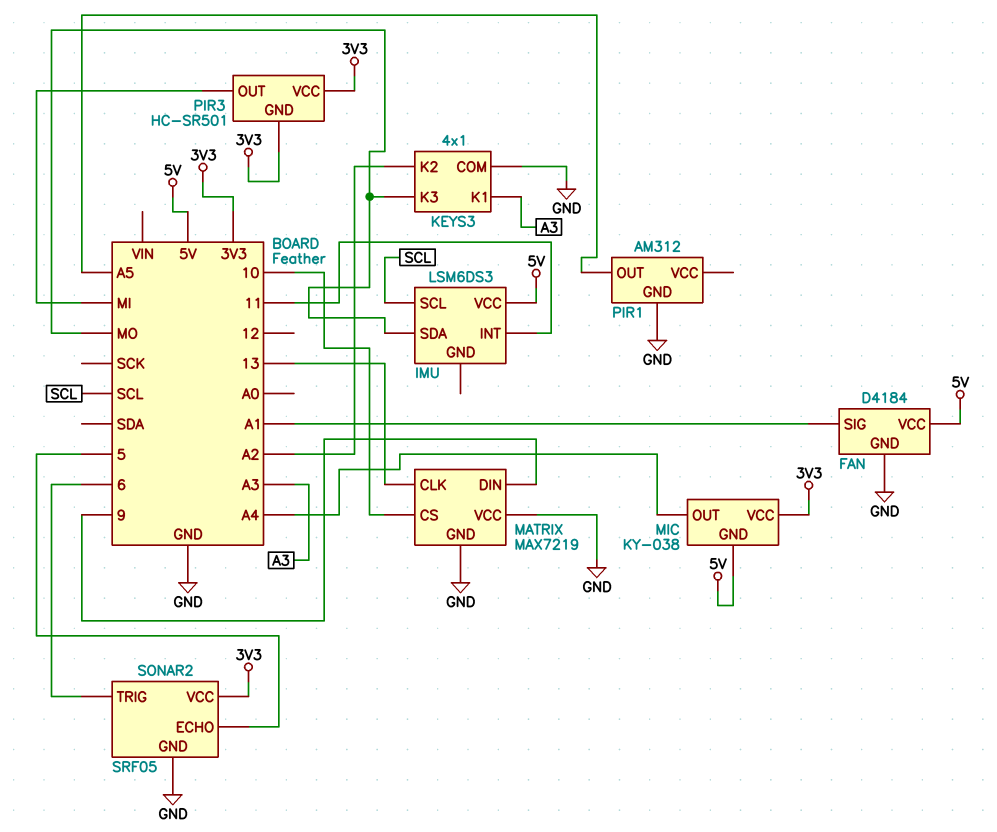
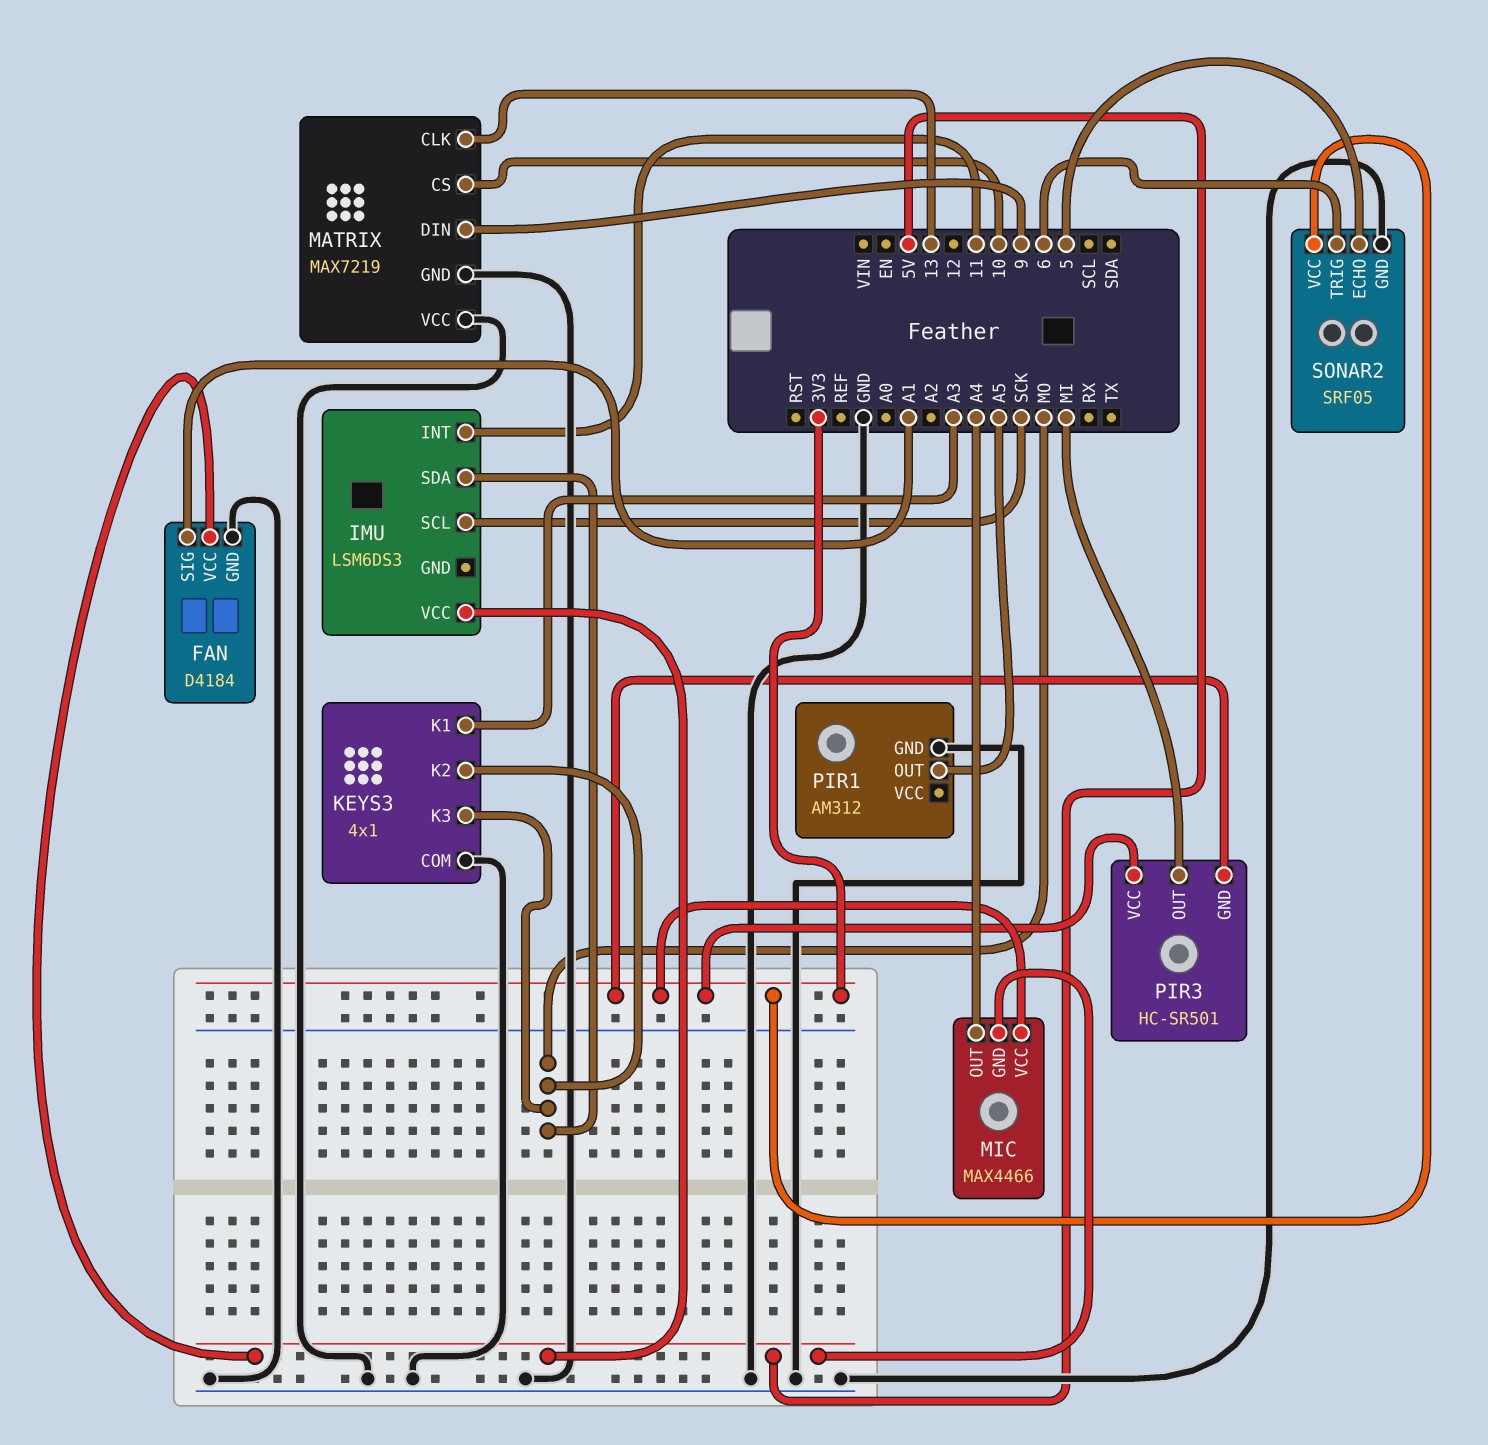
IMU pin SCL: SCL -> SCK
KEYS3 pin K2: A2 -> MO
MIC: KY-038 -> MAX4466

